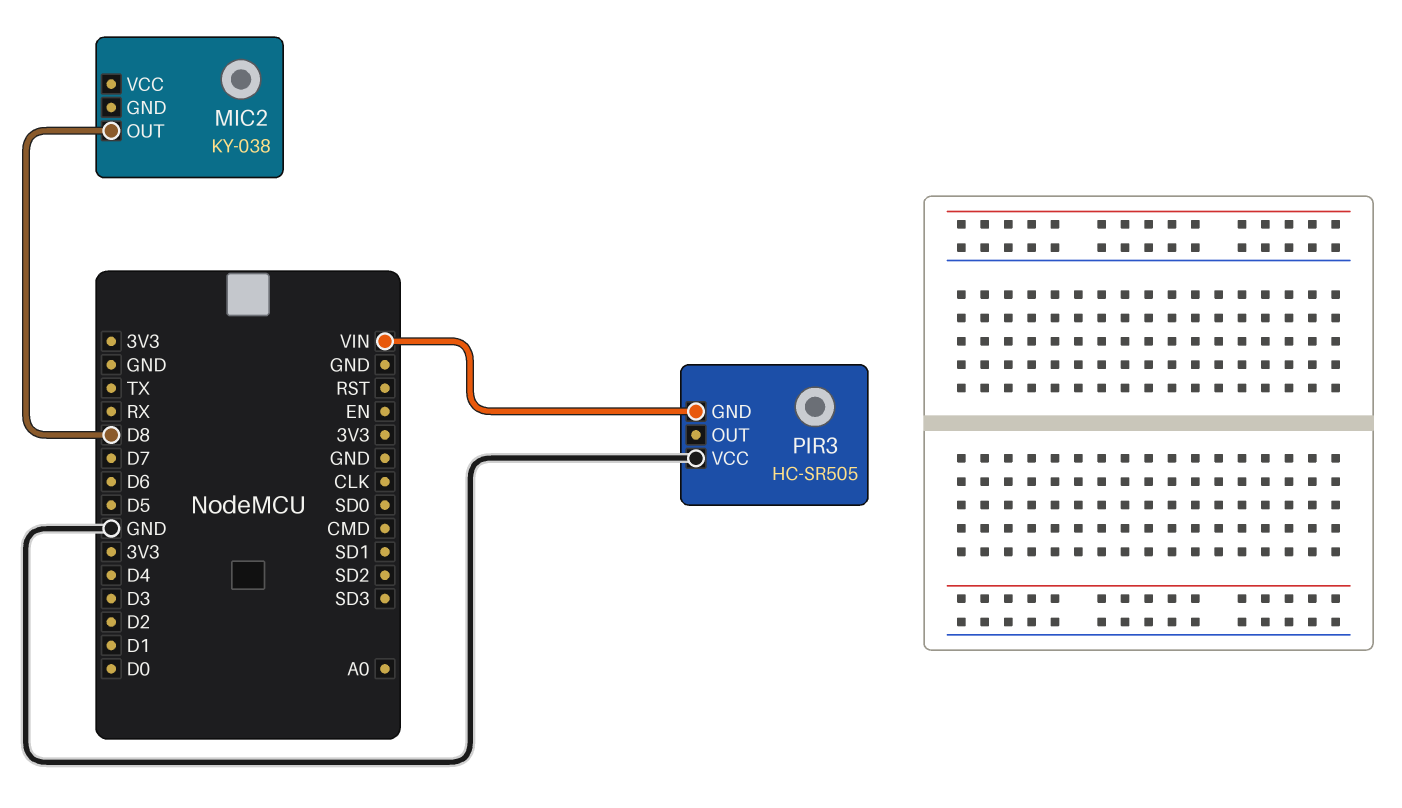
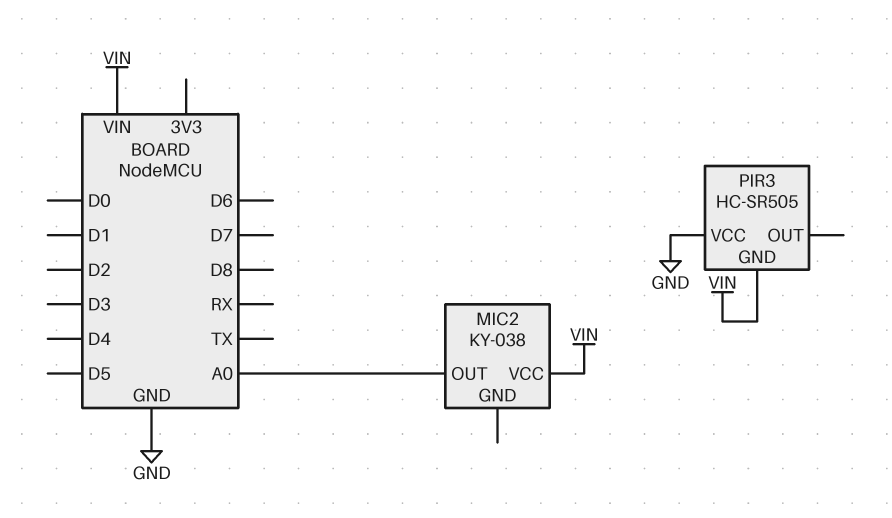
MIC2 pin OUT: D8 -> A0
MIC2 pin VCC: none -> VIN

